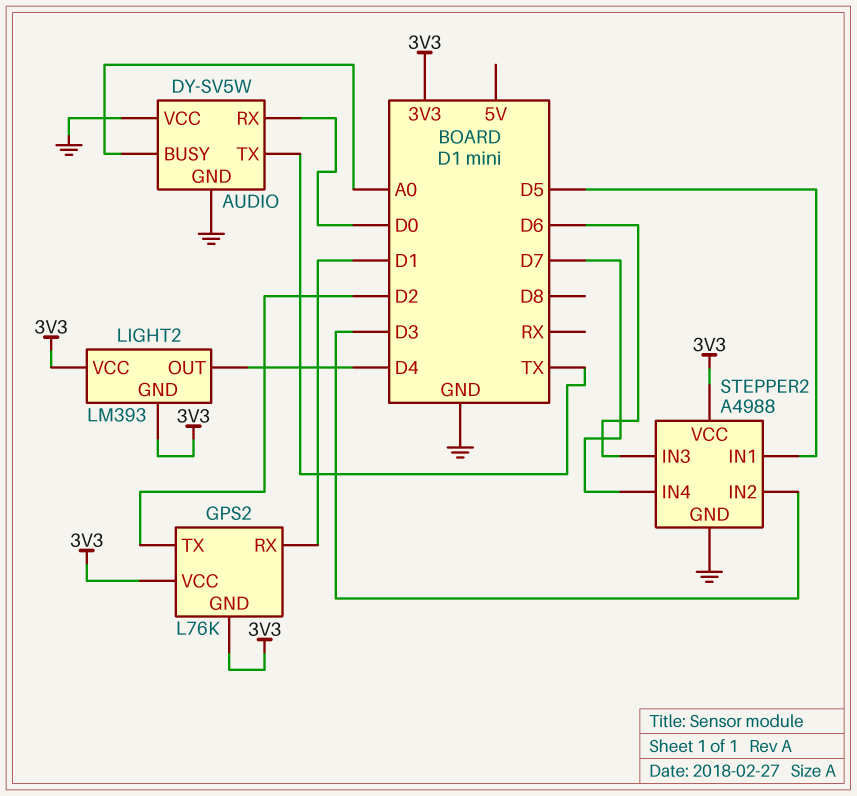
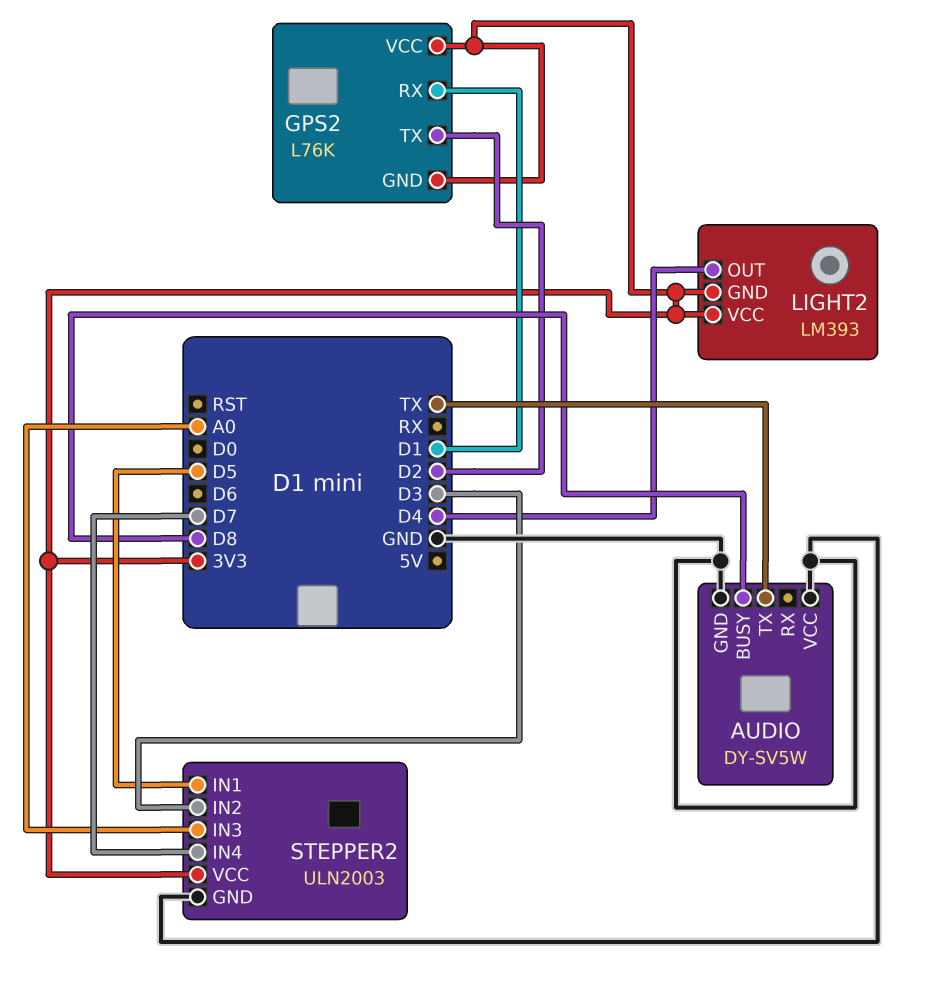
AUDIO pin BUSY: A0 -> D8
AUDIO pin RX: D0 -> none
STEPPER2: A4988 -> ULN2003
STEPPER2 pin IN3: D6 -> A0

